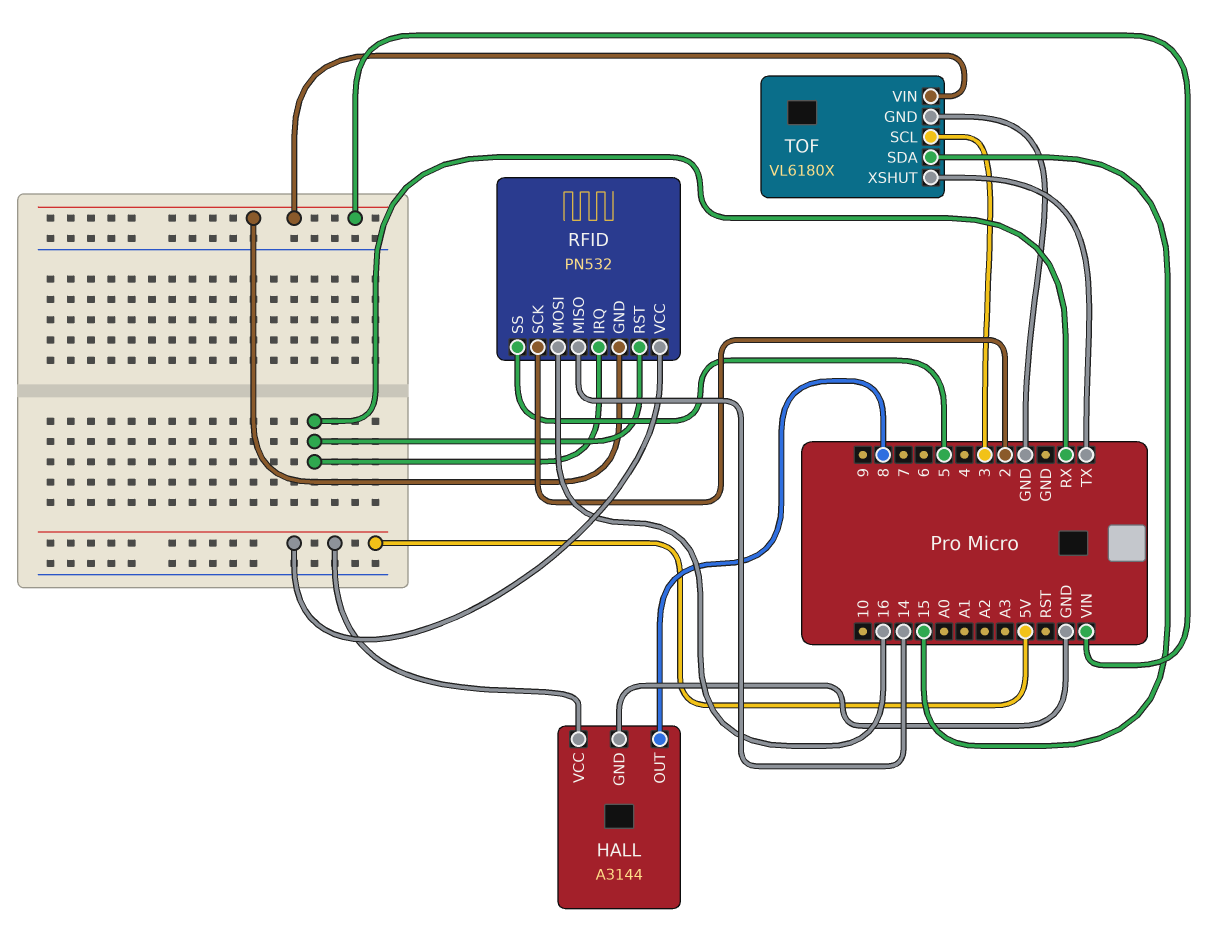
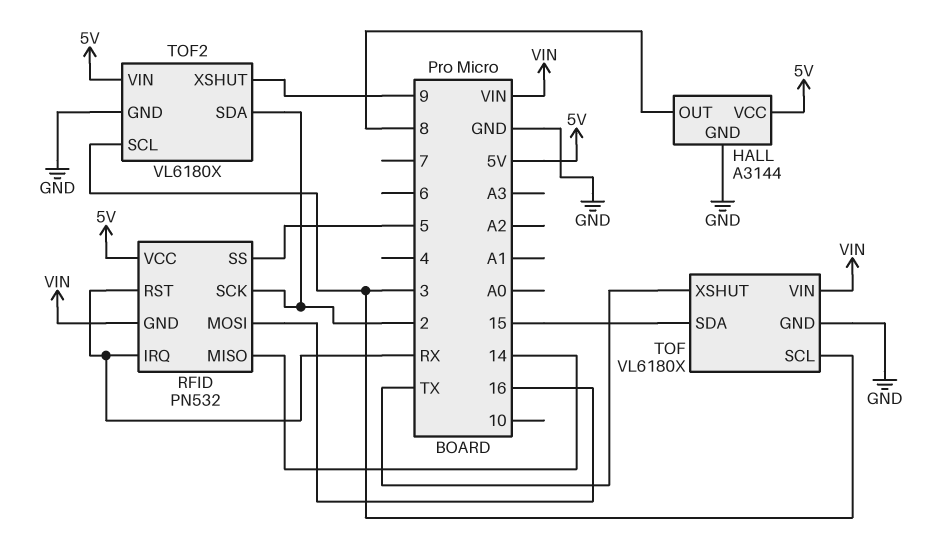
TOF2: none -> VL6180X
TOF2 pin GND: none -> GND
TOF2 pin SCL: none -> 3
TOF2 pin SDA: none -> 2
TOF2 pin VIN: none -> 5V
TOF2 pin XSHUT: none -> 9

